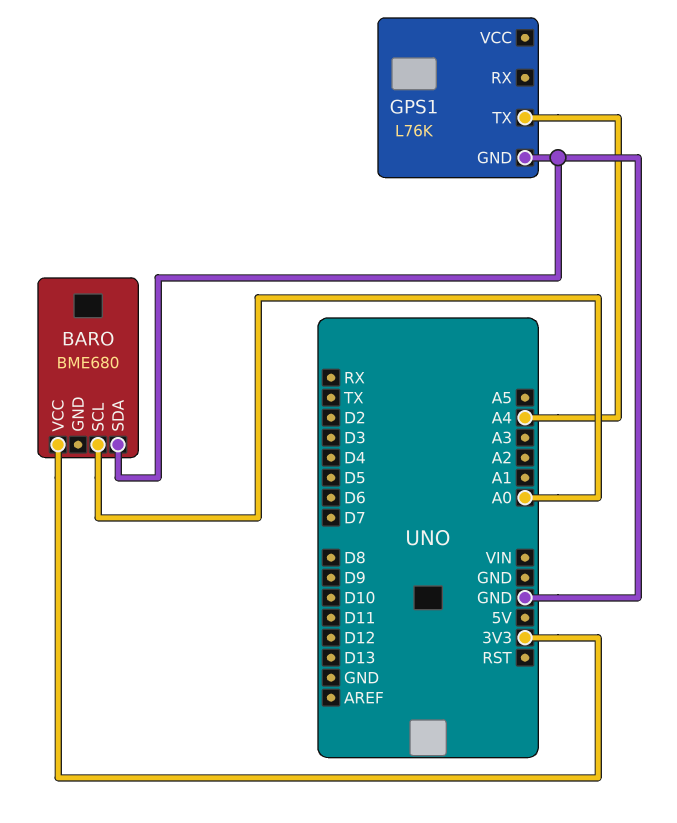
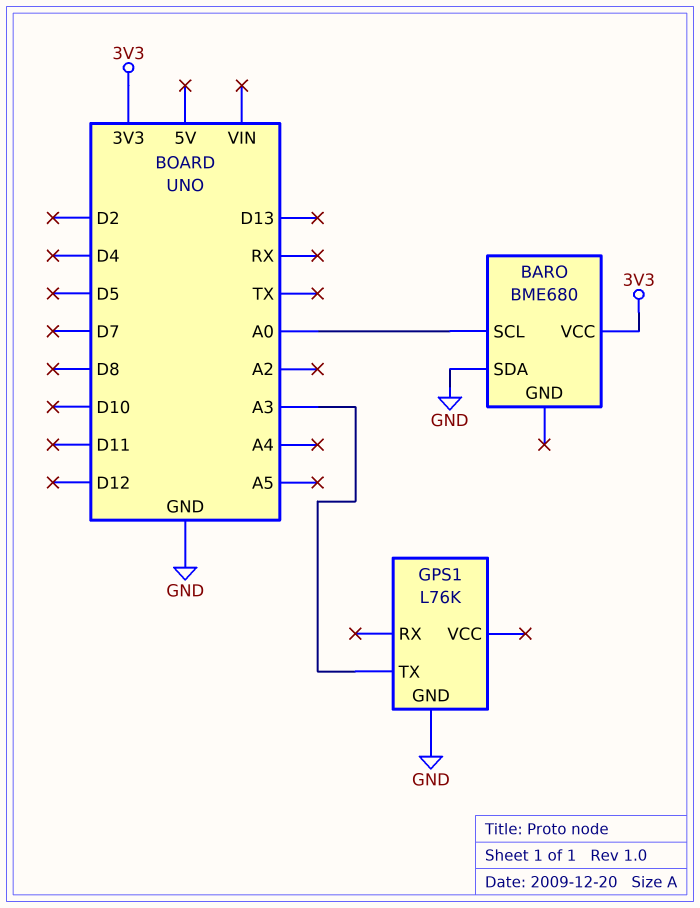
GPS1 pin TX: A4 -> A3

